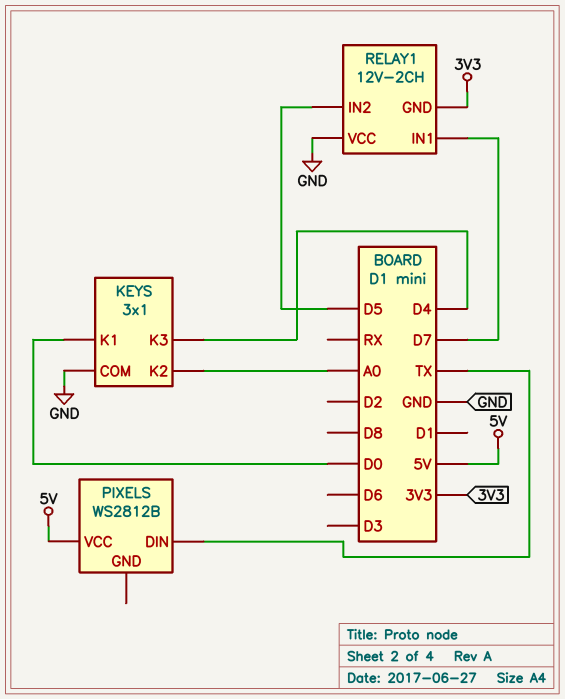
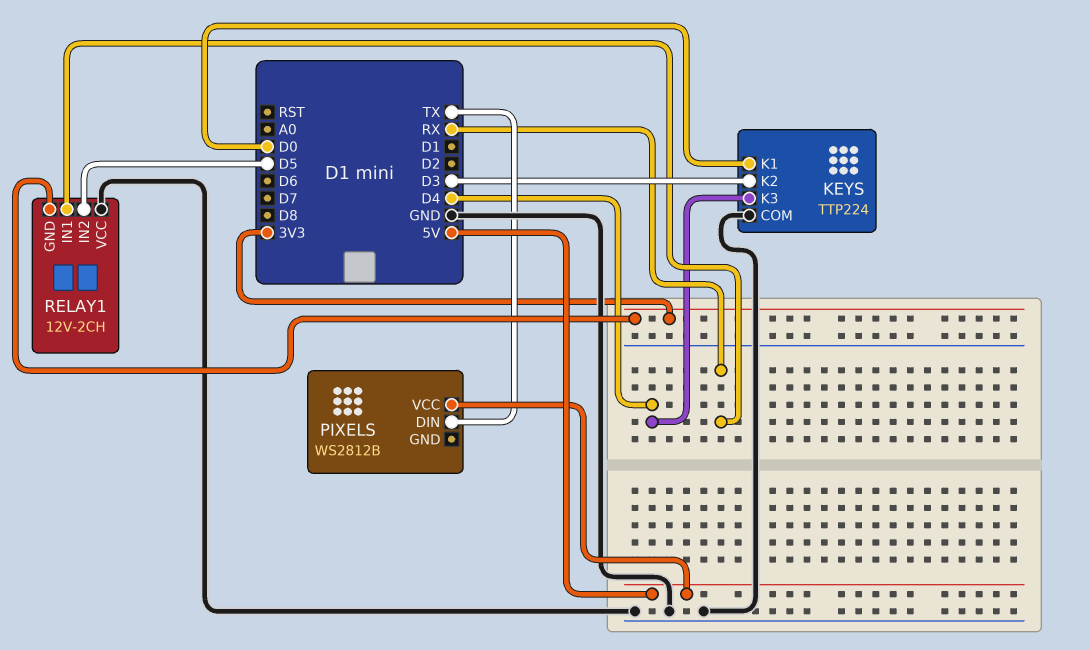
KEYS: 3x1 -> TTP224
KEYS pin K2: A0 -> D3
RELAY1 pin IN1: D7 -> RX

